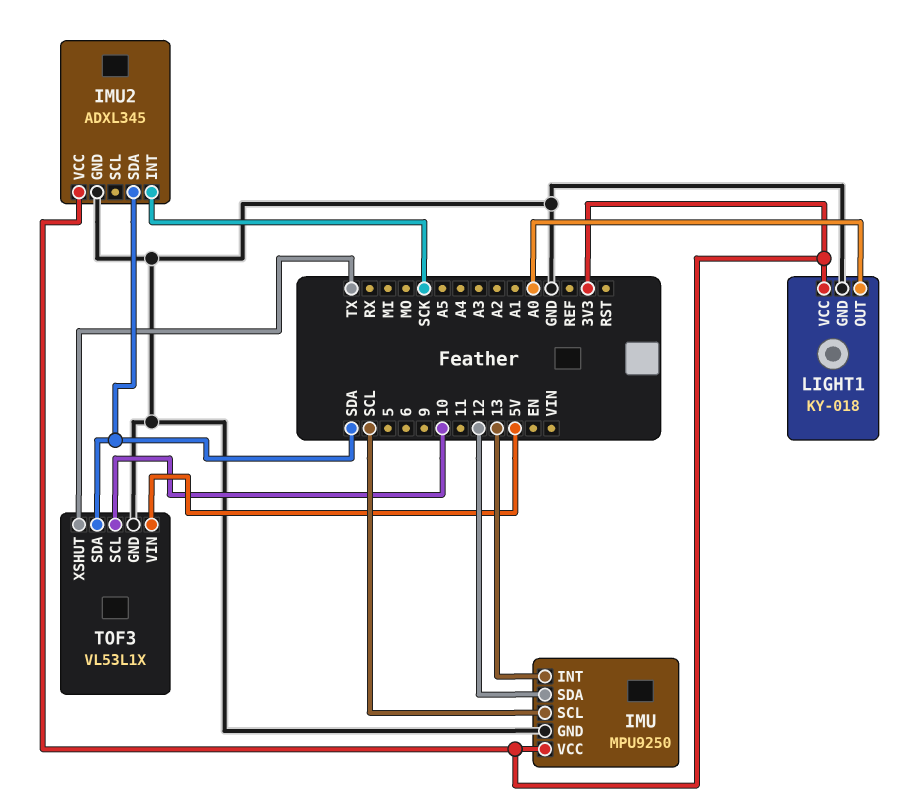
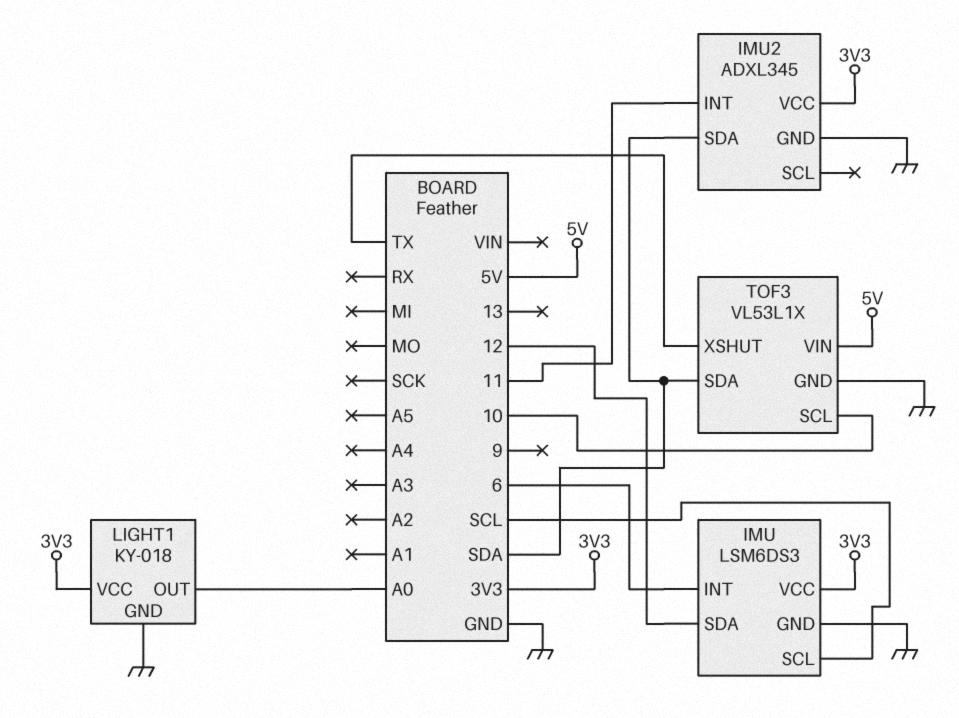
IMU: MPU9250 -> LSM6DS3
IMU pin INT: 13 -> 6
IMU2 pin INT: SCK -> 11

